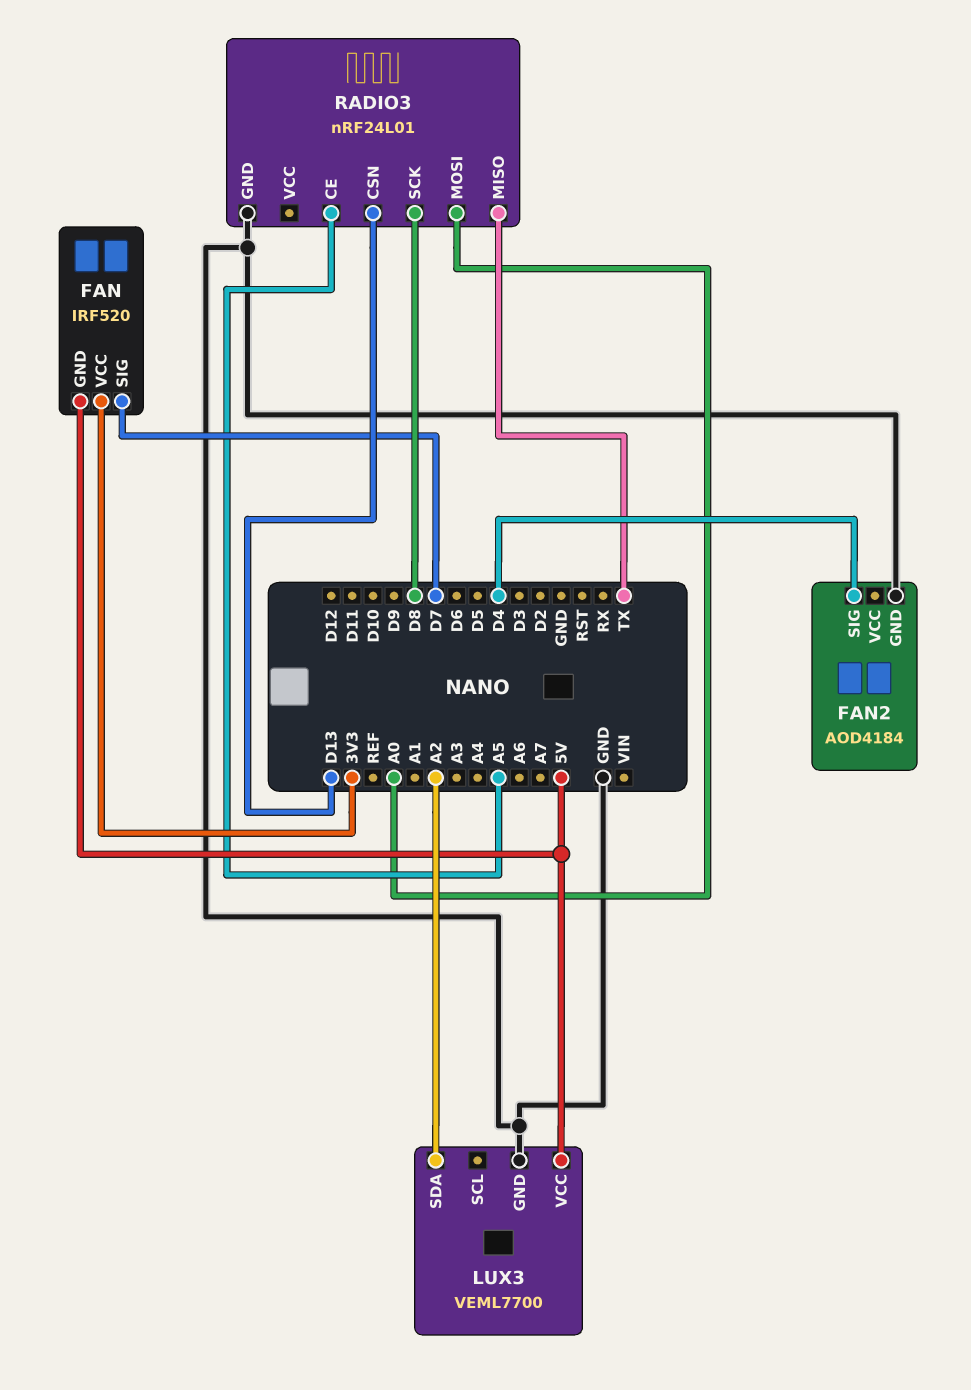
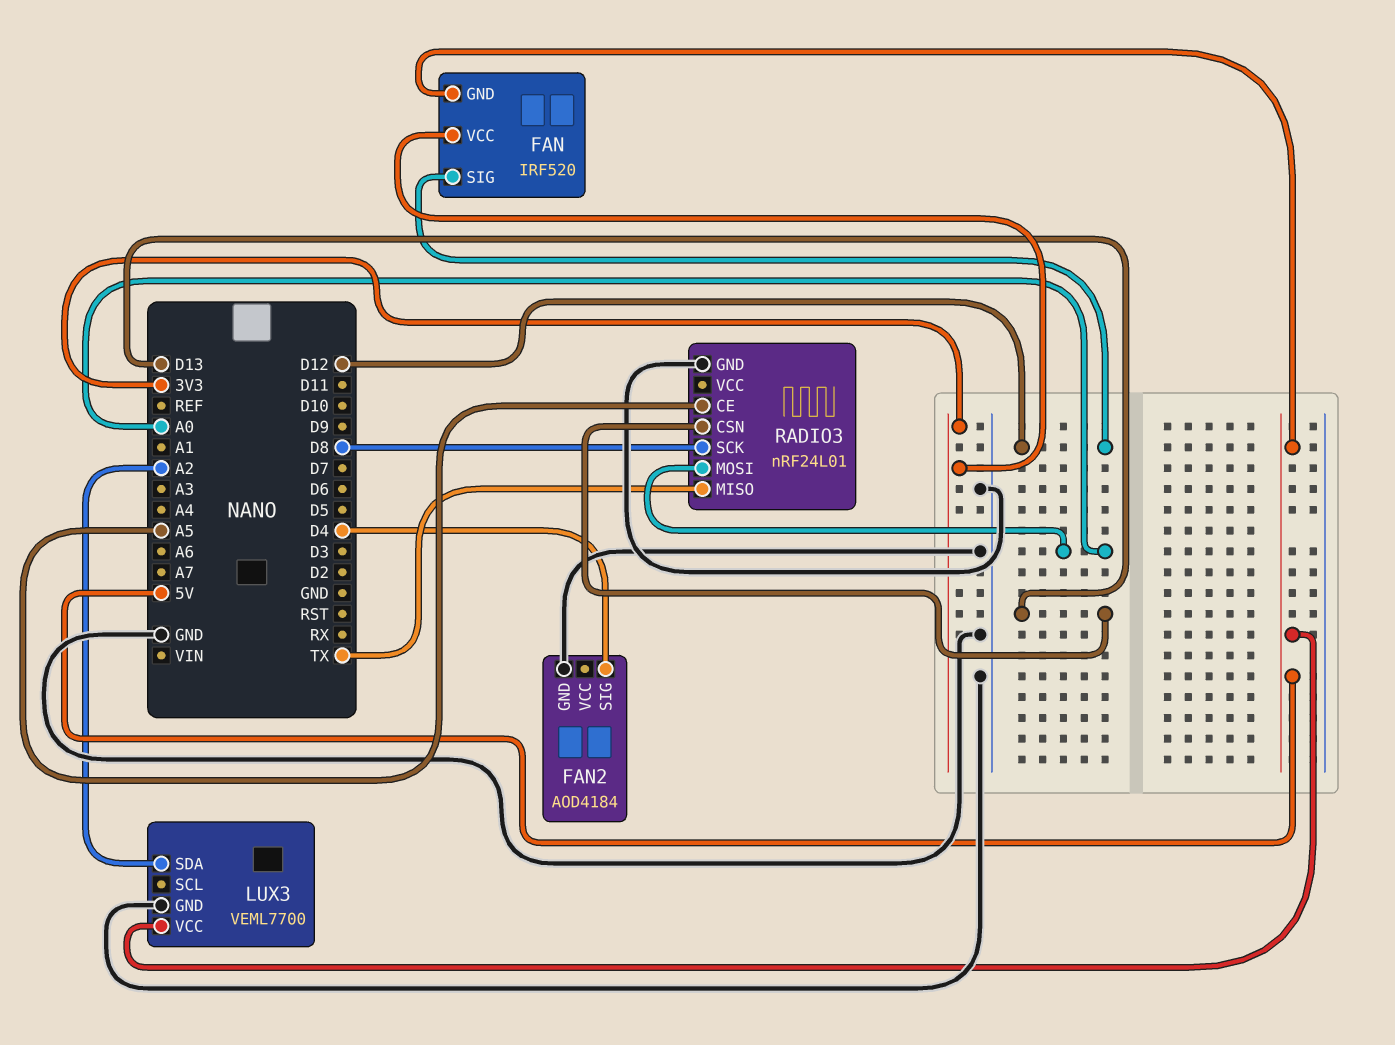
FAN pin SIG: D7 -> D12

